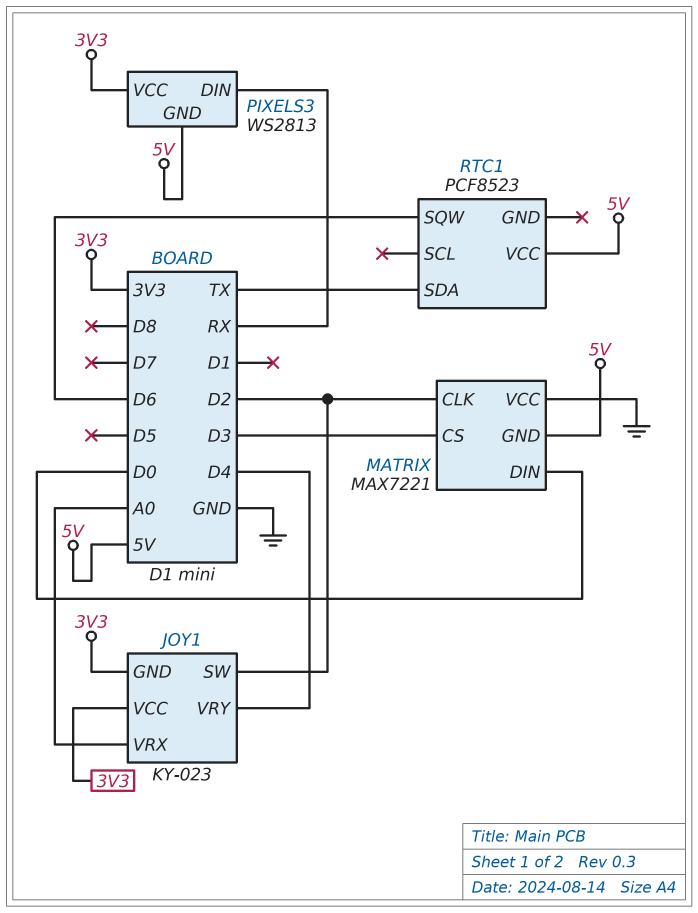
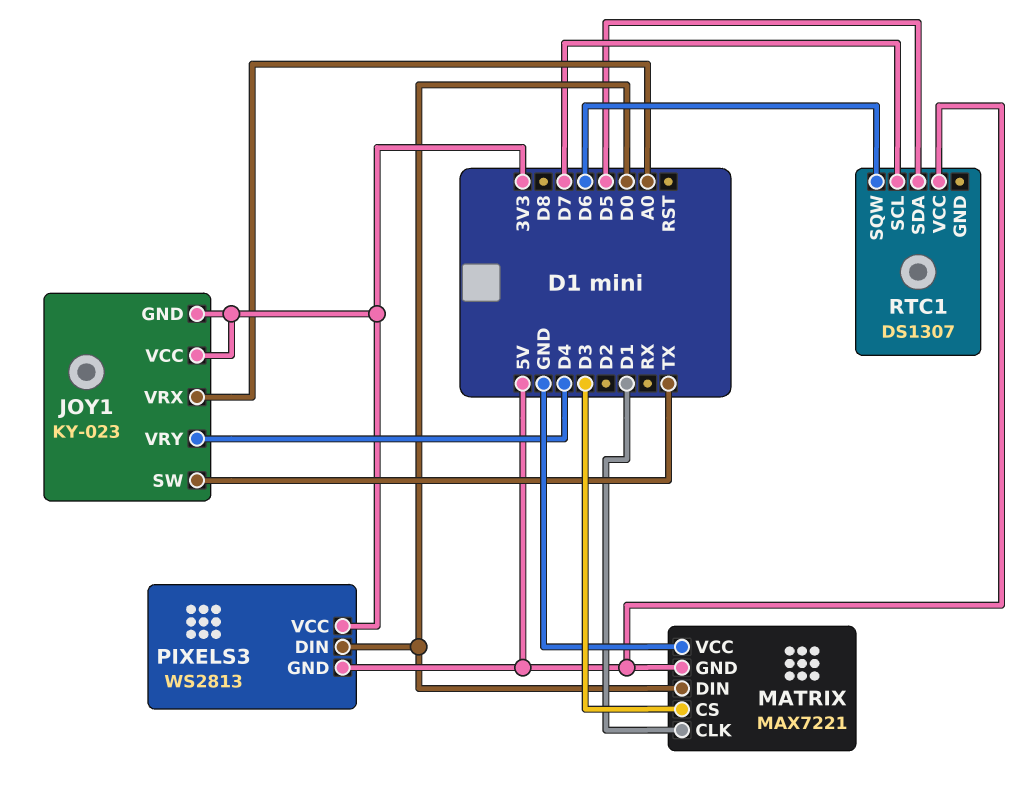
JOY1 pin SW: D2 -> TX
MATRIX pin CLK: D2 -> D1
PIXELS3 pin DIN: RX -> D0
RTC1: PCF8523 -> DS1307
RTC1 pin SCL: none -> D7
RTC1 pin SDA: TX -> D5

